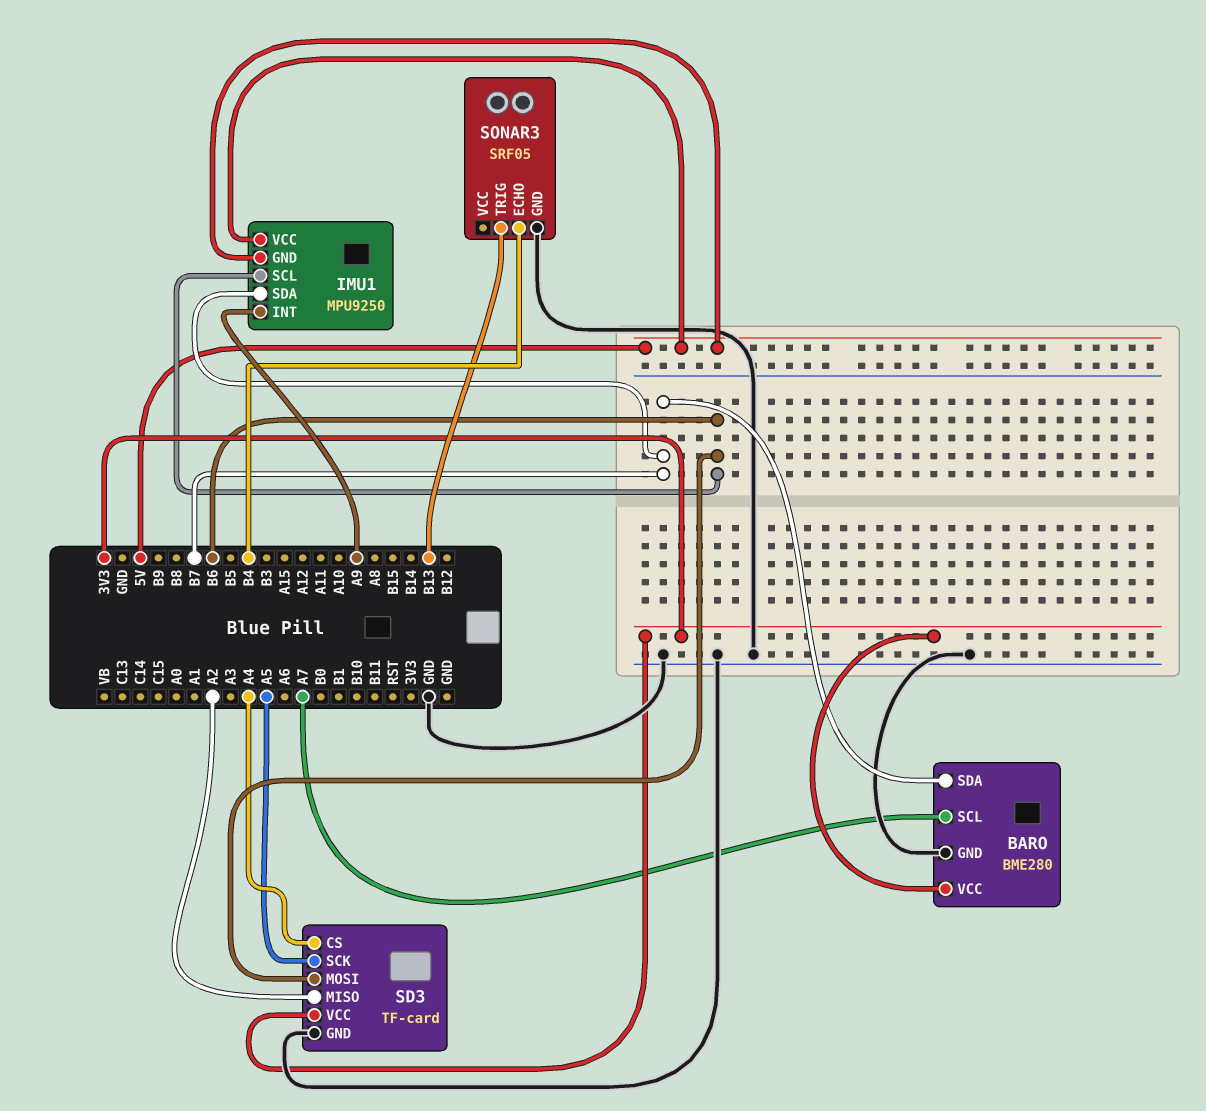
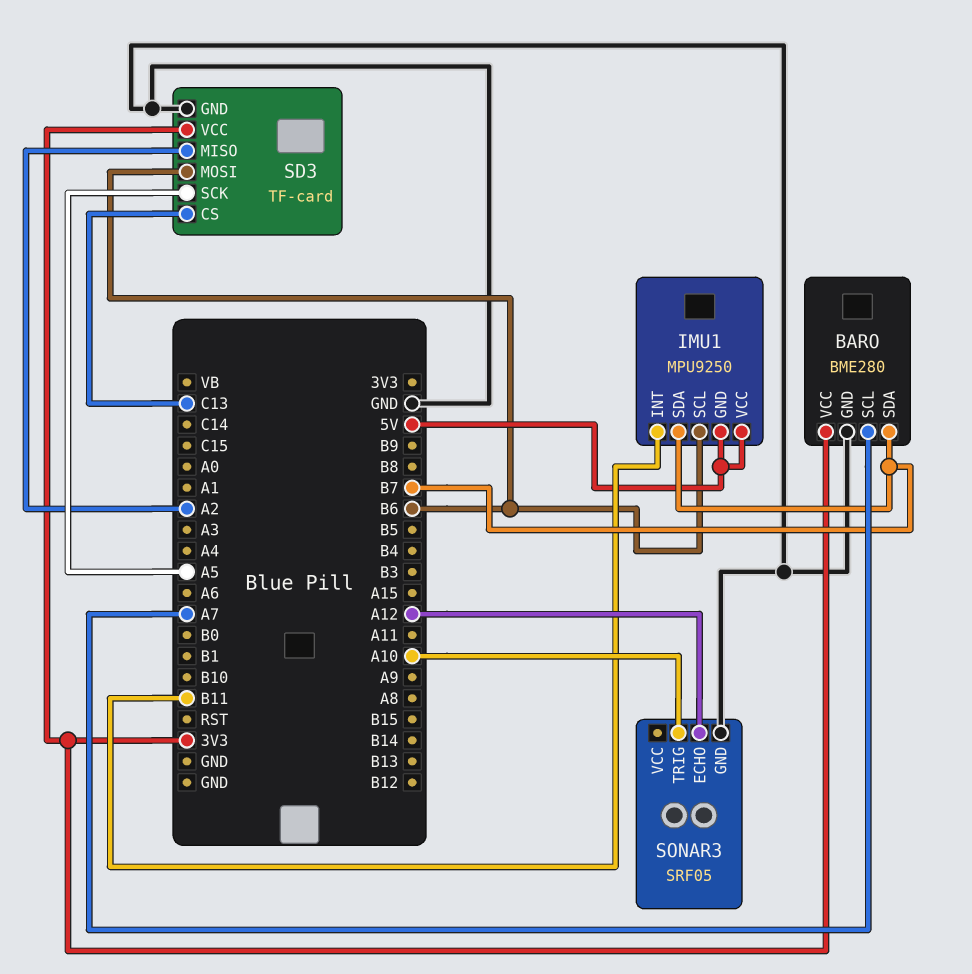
IMU1 pin INT: A9 -> B11
SD3 pin CS: A4 -> C13
SONAR3 pin ECHO: B4 -> A12
SONAR3 pin TRIG: B13 -> A10

